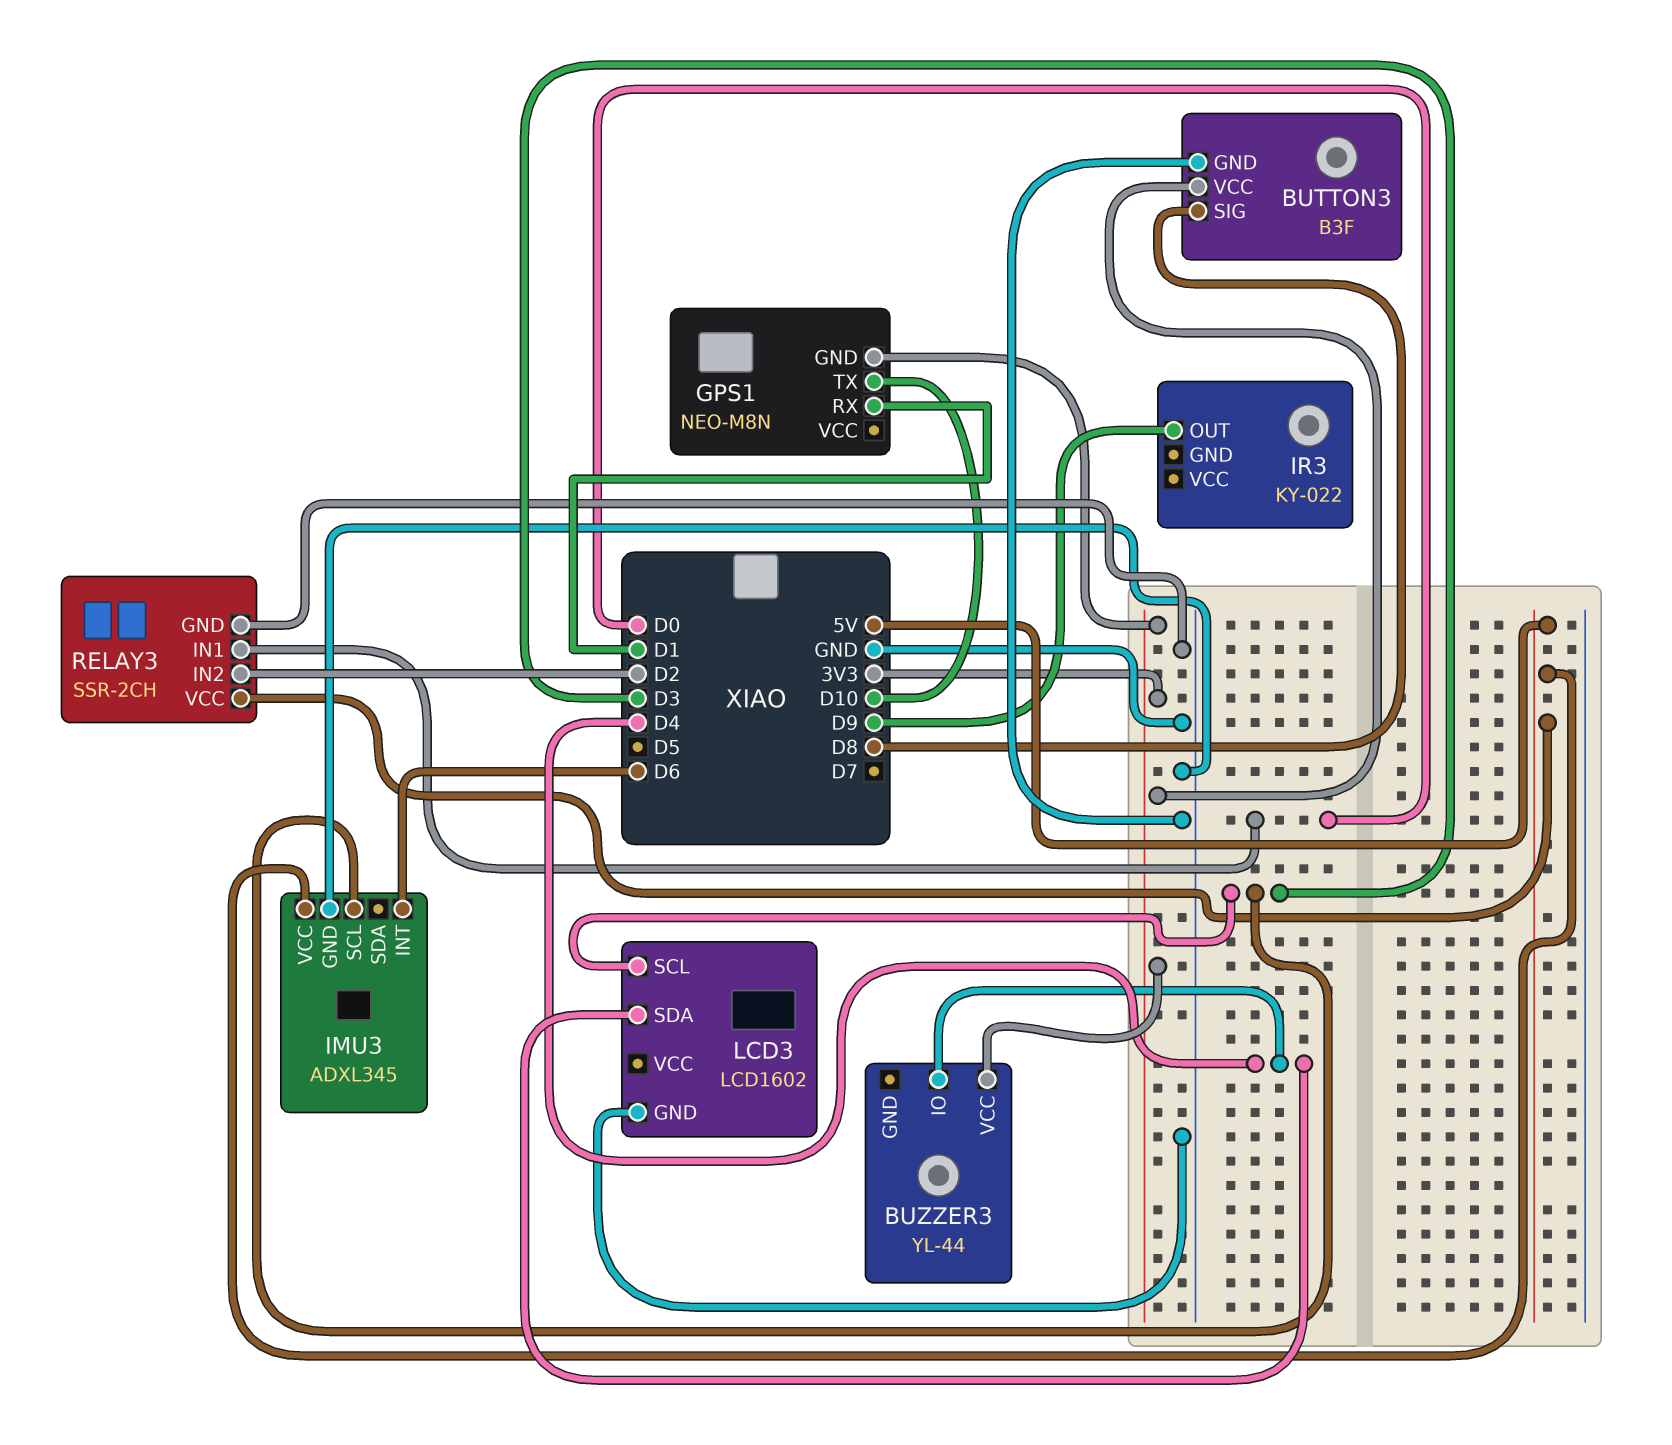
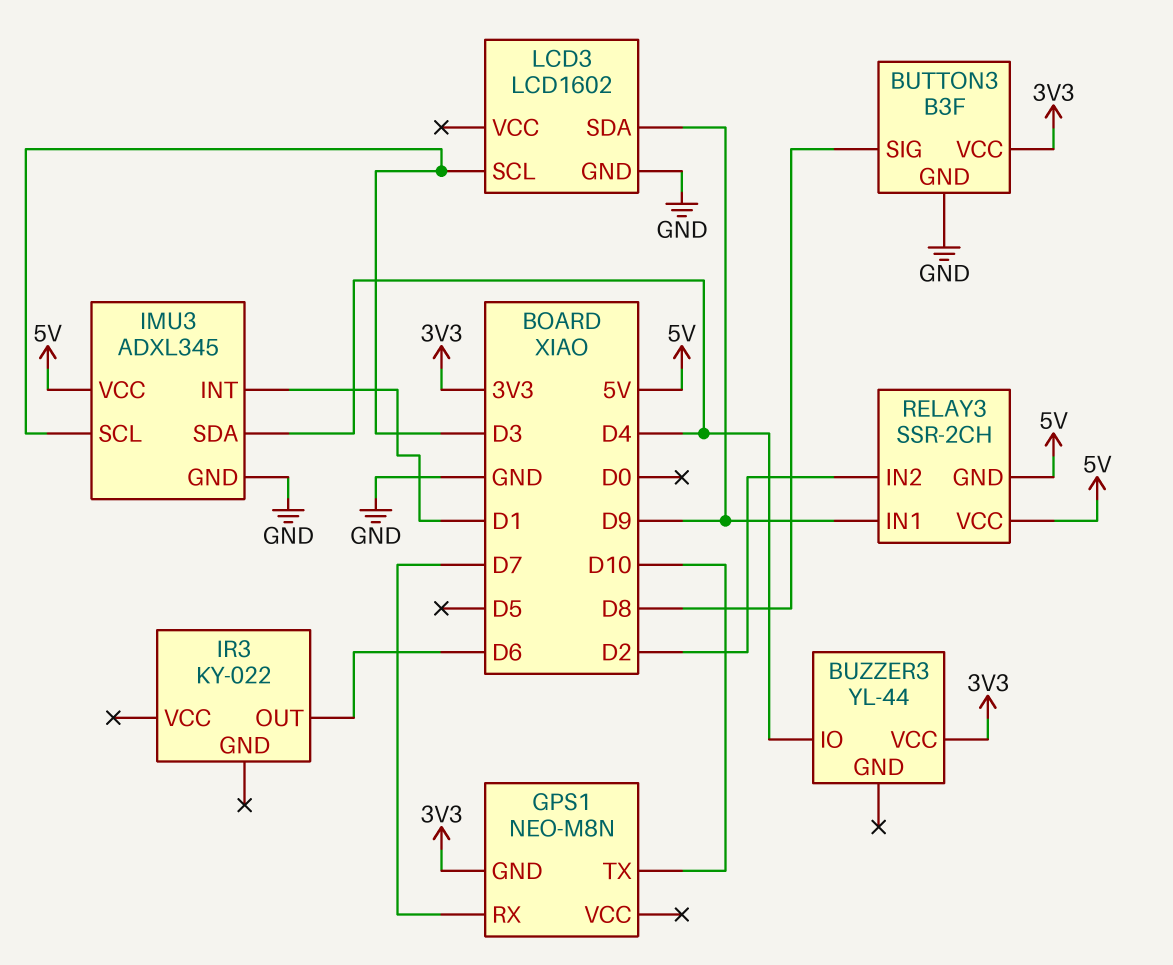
GPS1 pin RX: D1 -> D7
IMU3 pin INT: D6 -> D1
IMU3 pin SDA: none -> D4
IR3 pin OUT: D9 -> D6
LCD3 pin SDA: D4 -> D9
RELAY3 pin GND: GND -> 5V
RELAY3 pin IN1: D0 -> D9

